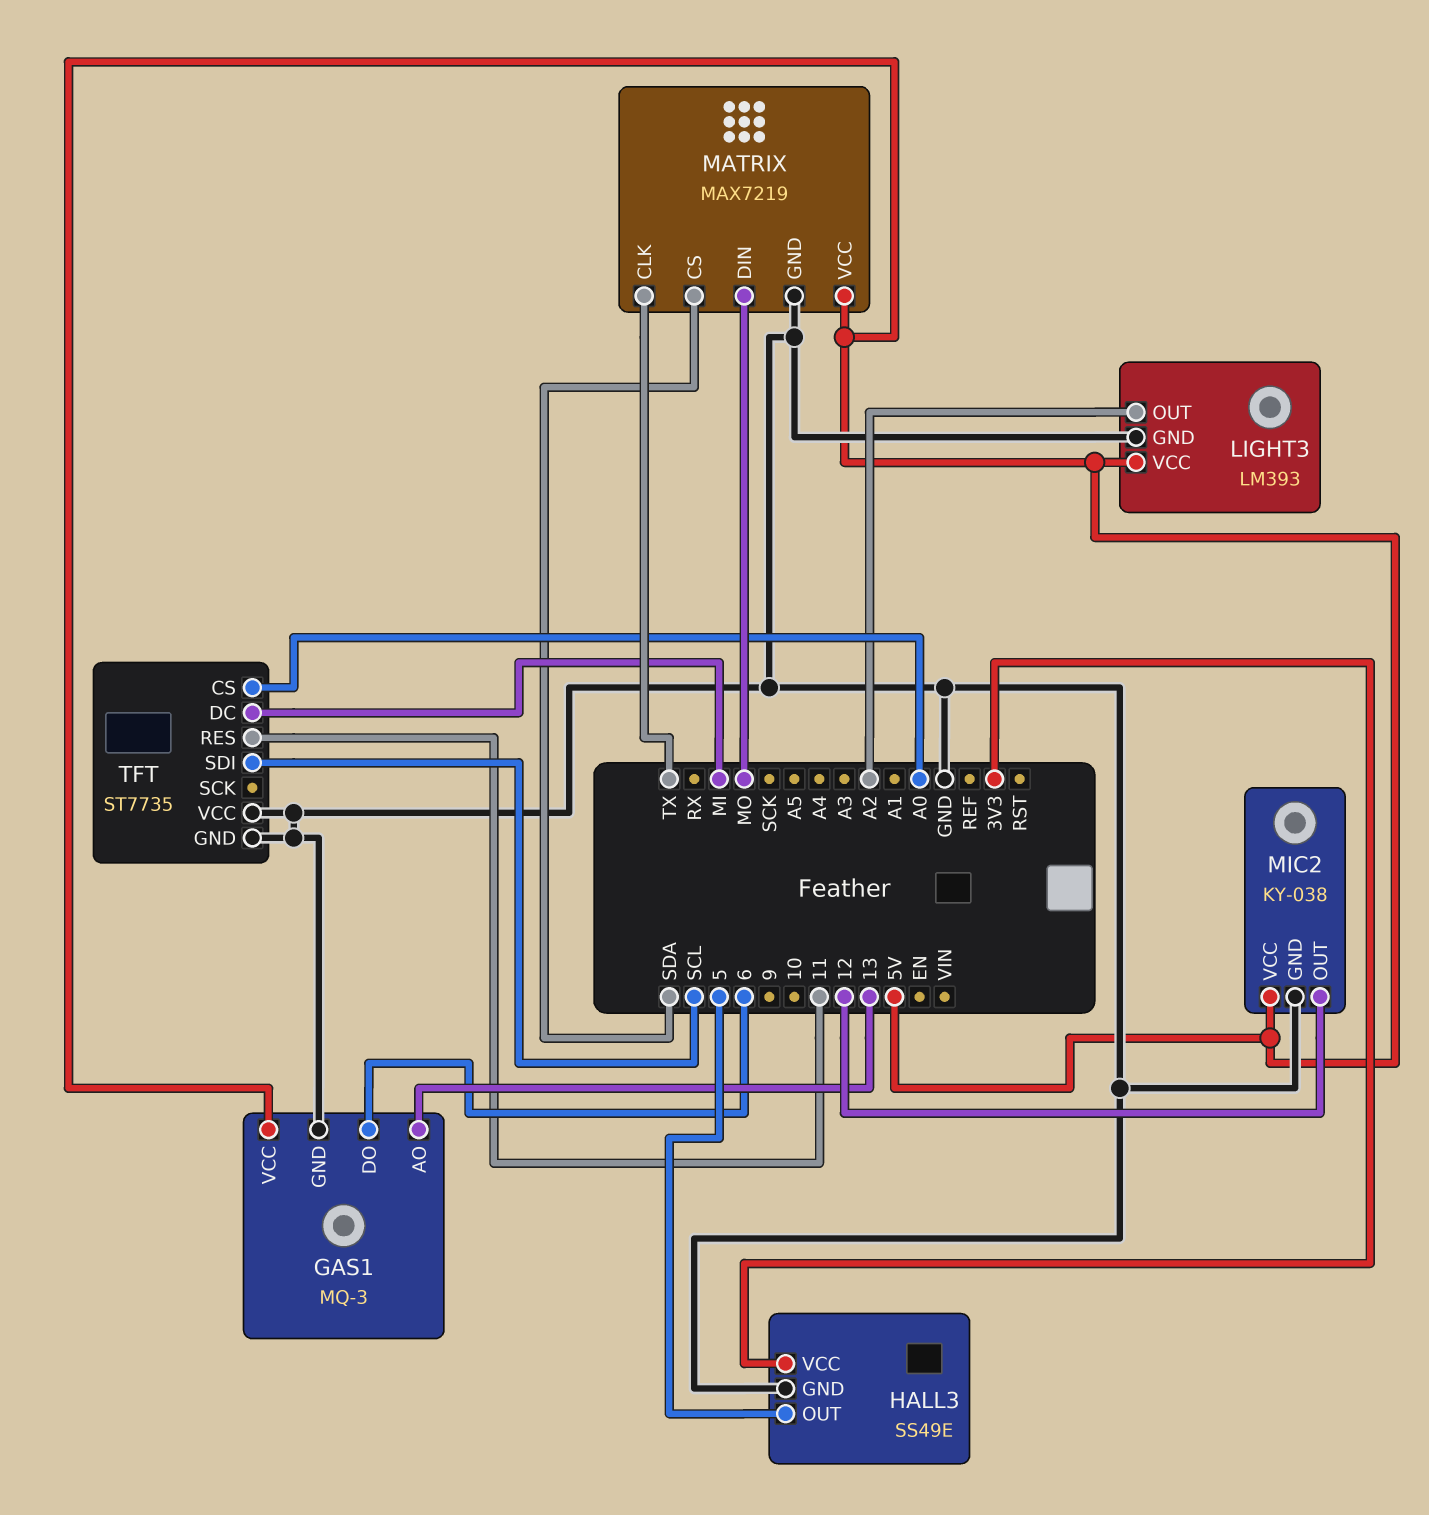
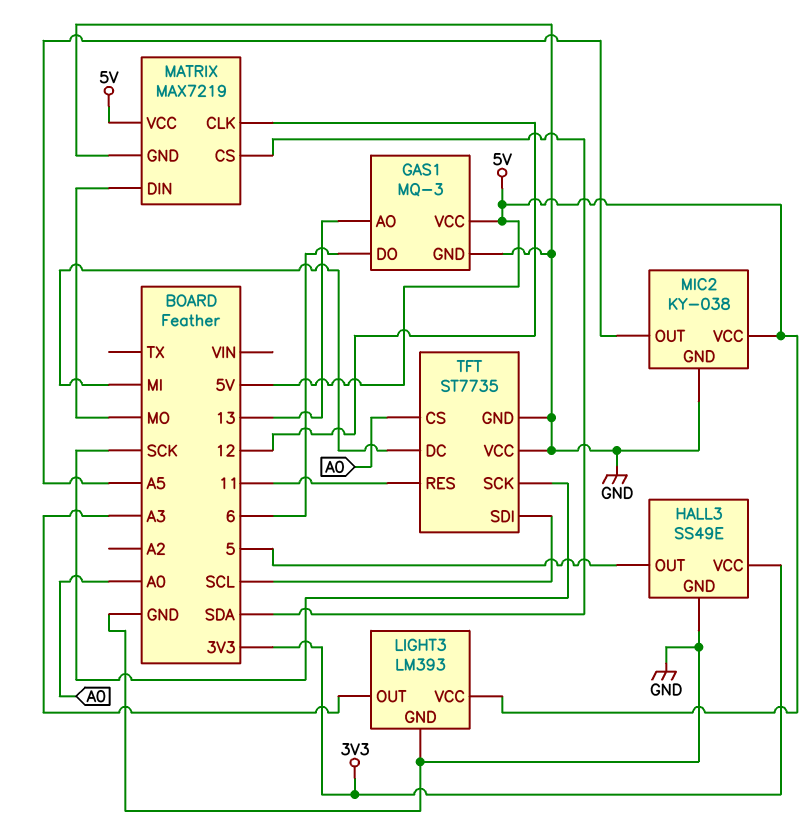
LIGHT3 pin OUT: A2 -> A3
MATRIX pin CLK: TX -> 12
MIC2 pin OUT: 12 -> A5
TFT pin SCK: none -> SCK

